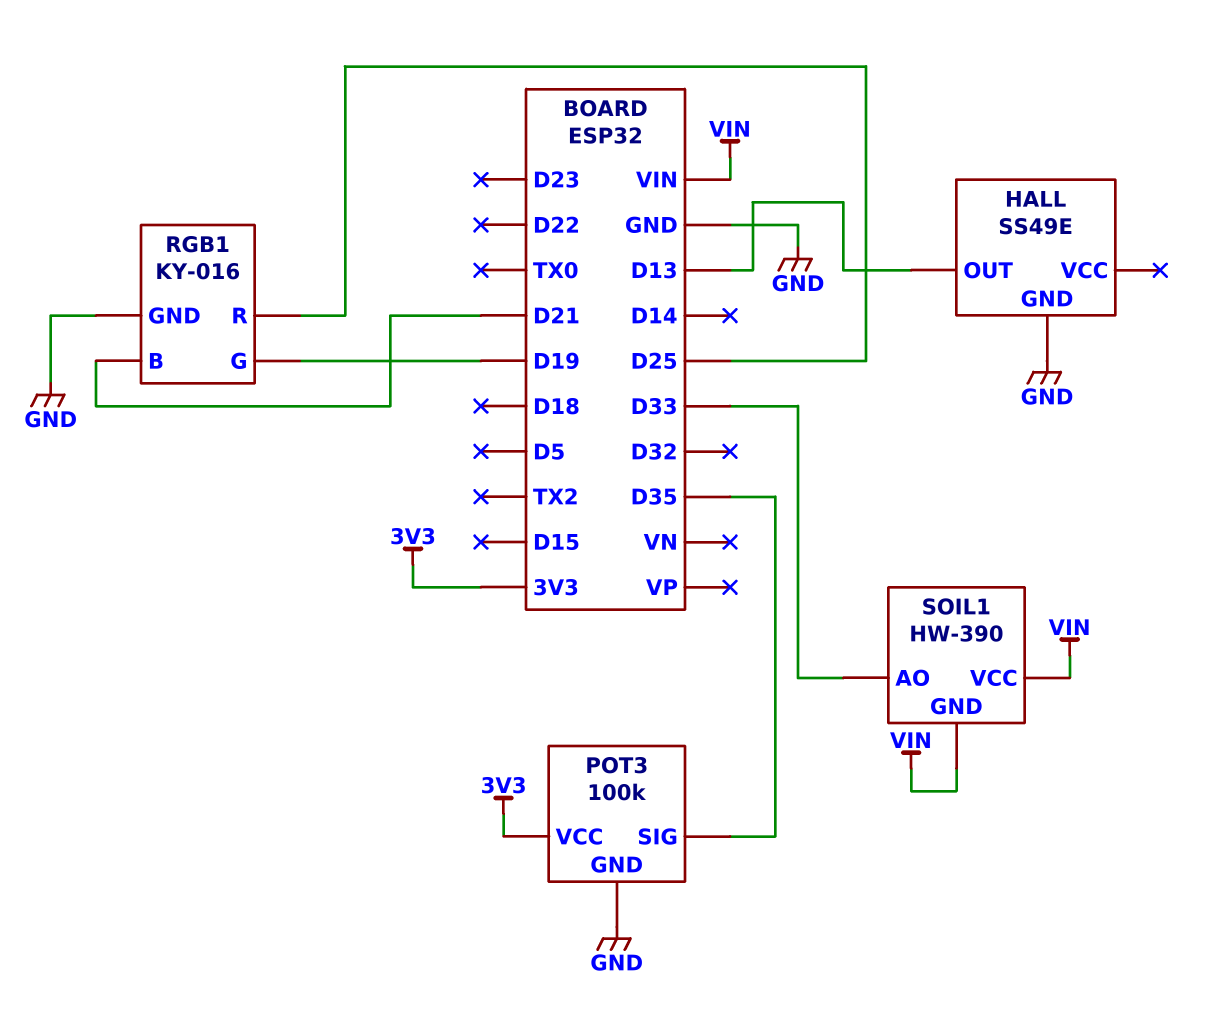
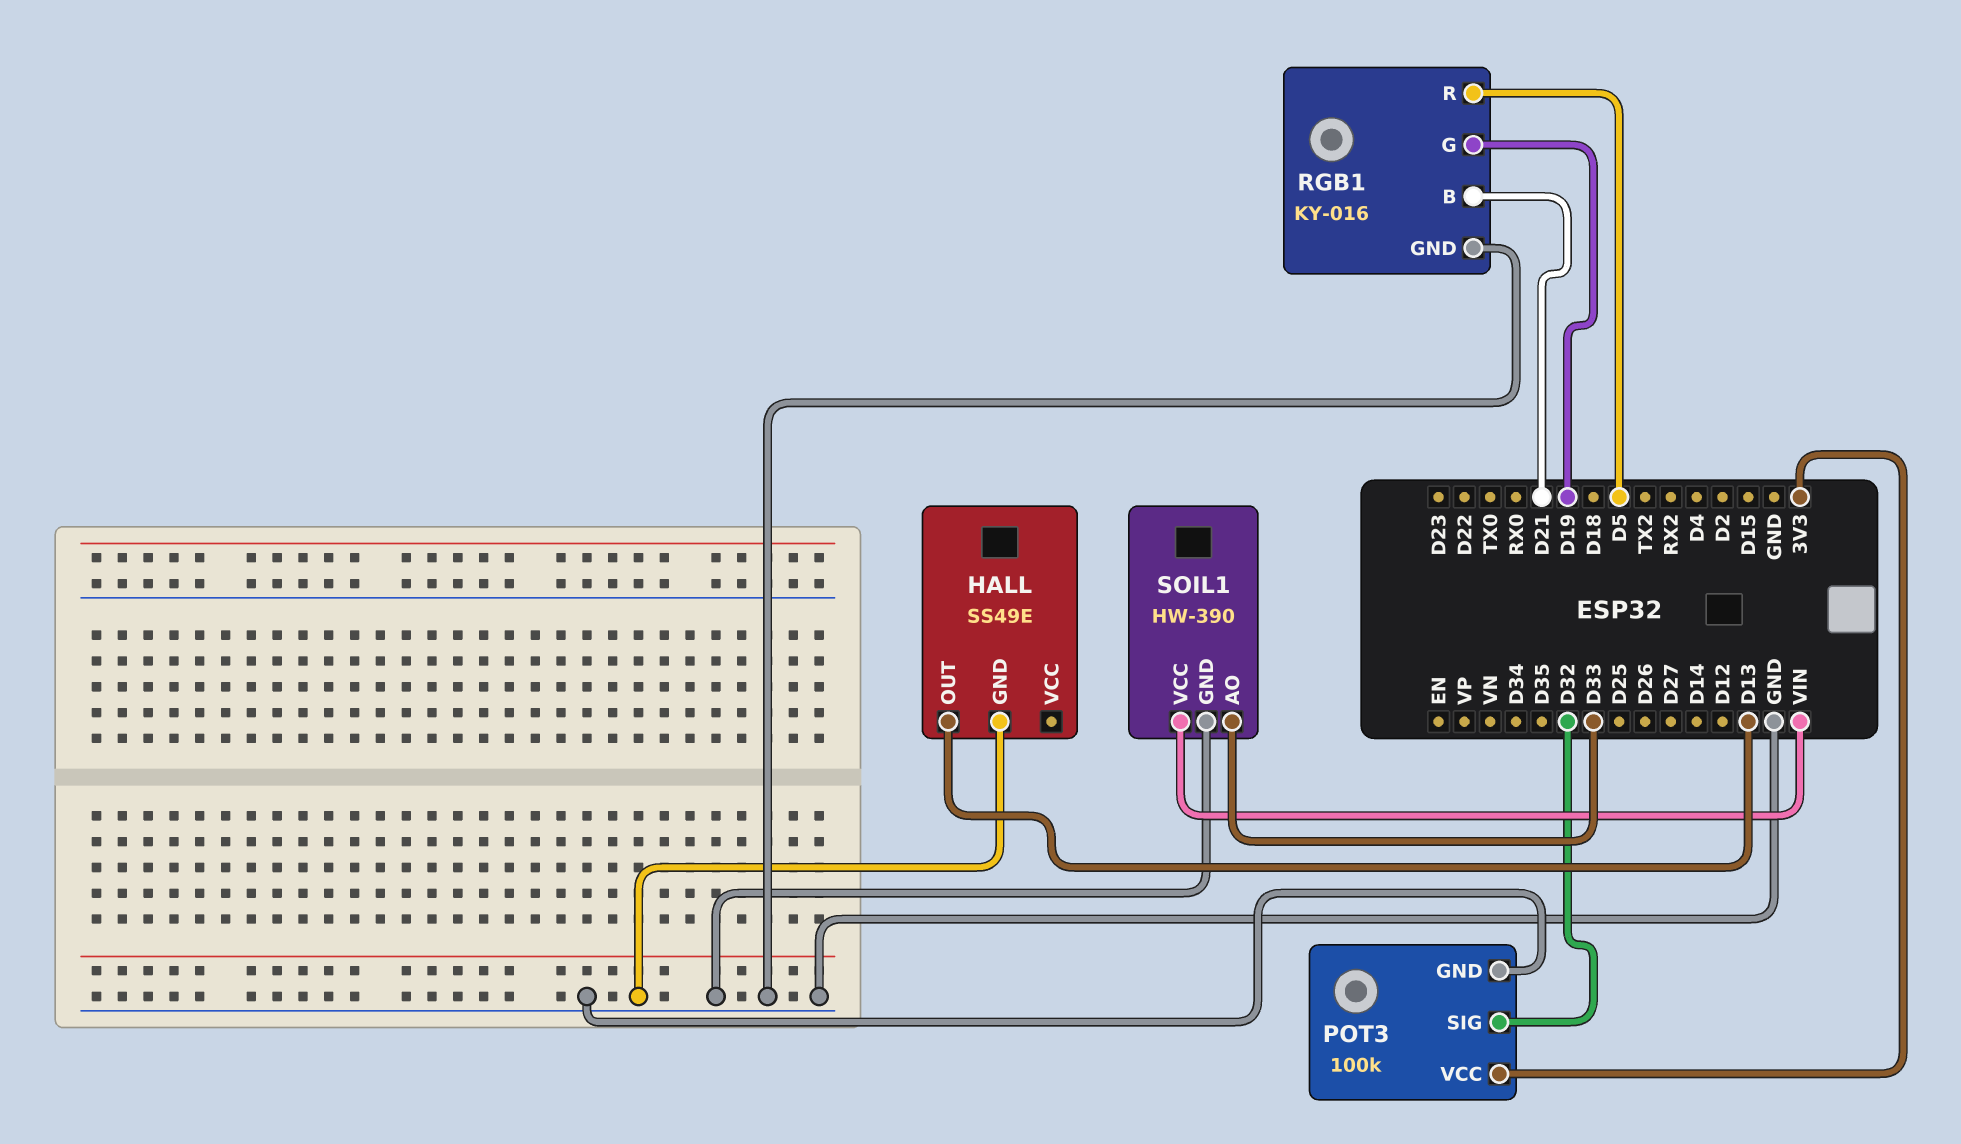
POT3 pin SIG: D35 -> D32
RGB1 pin R: D25 -> D5
SOIL1 pin GND: VIN -> GND

